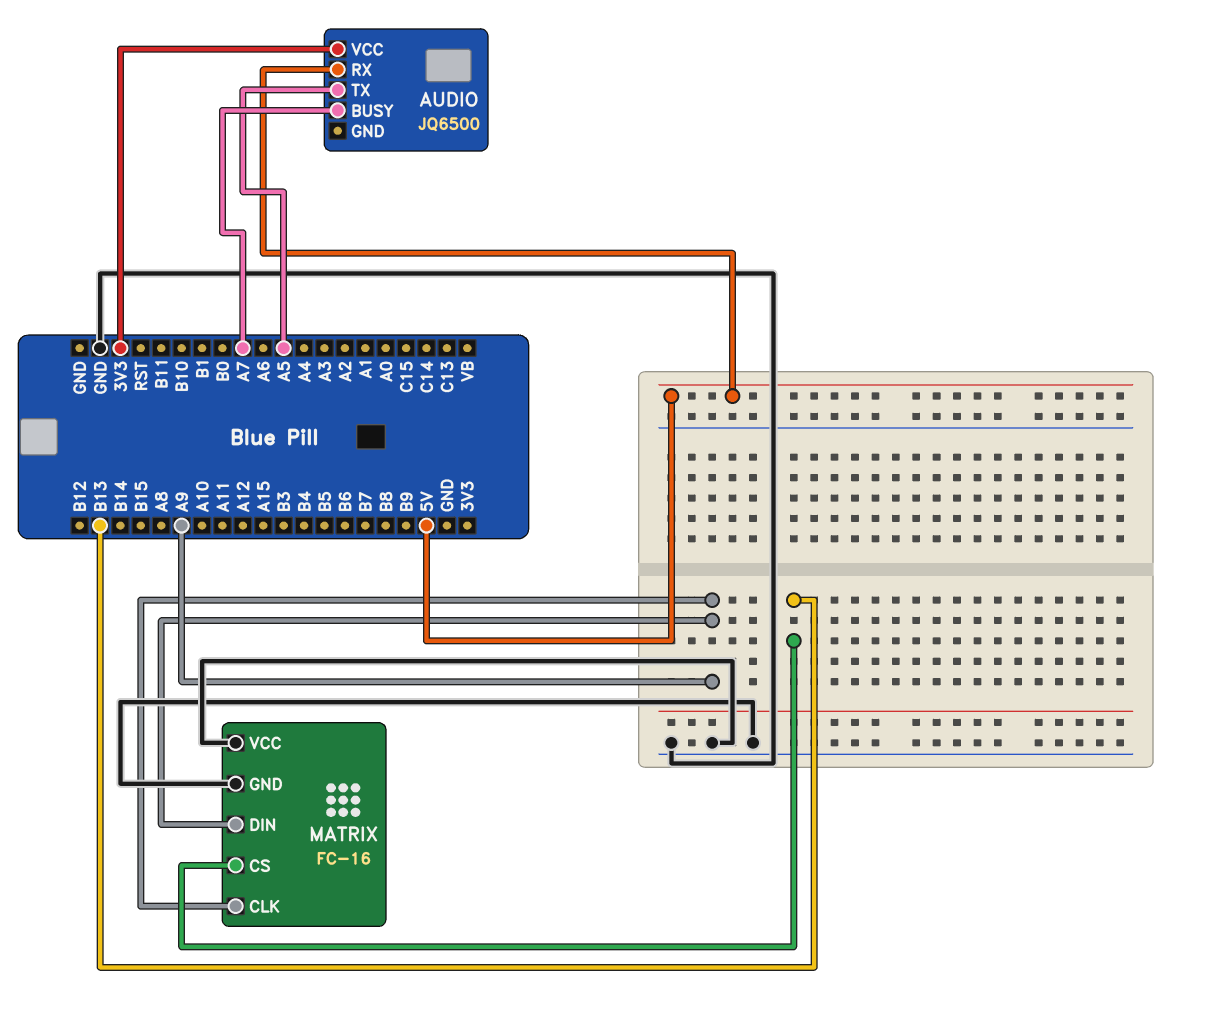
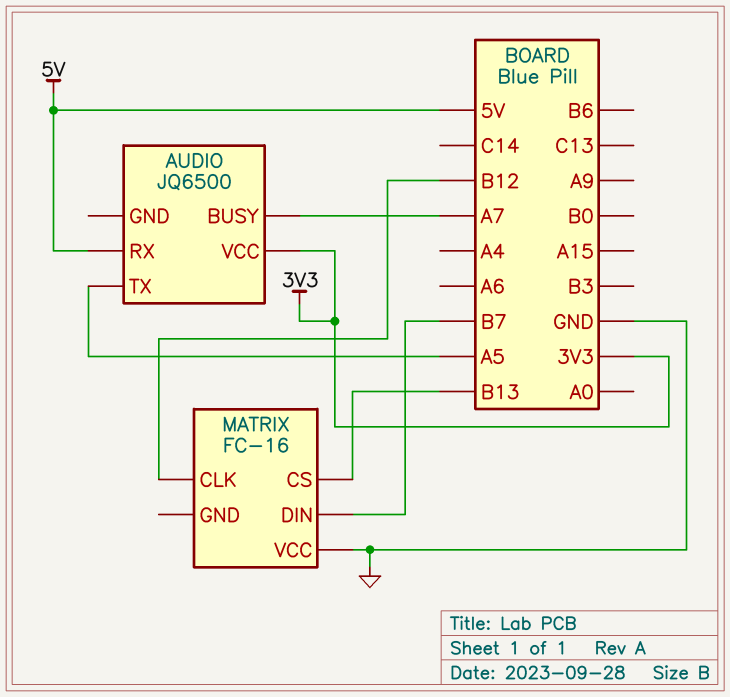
MATRIX pin CLK: A9 -> B12
MATRIX pin DIN: A9 -> B7
MATRIX pin GND: GND -> none

